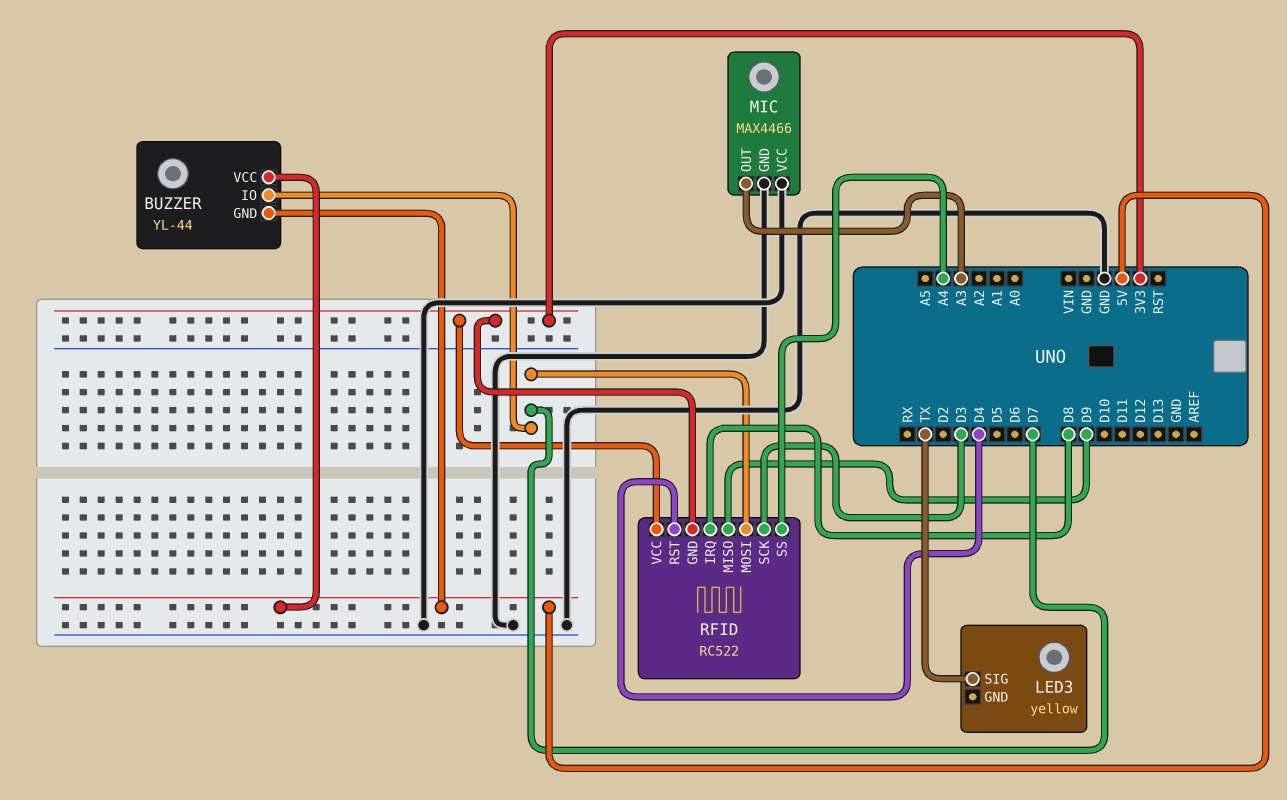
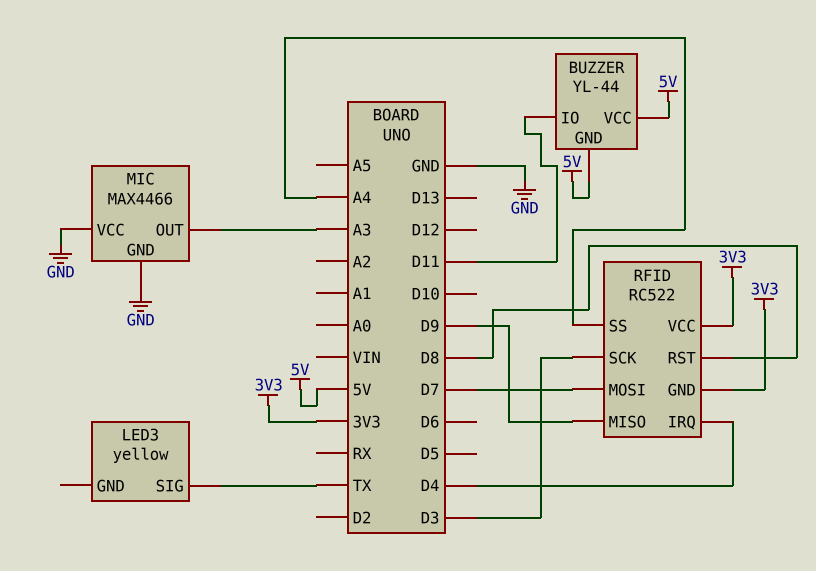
BUZZER pin IO: D7 -> D11
RFID pin IRQ: D8 -> D4
RFID pin RST: D4 -> D8

